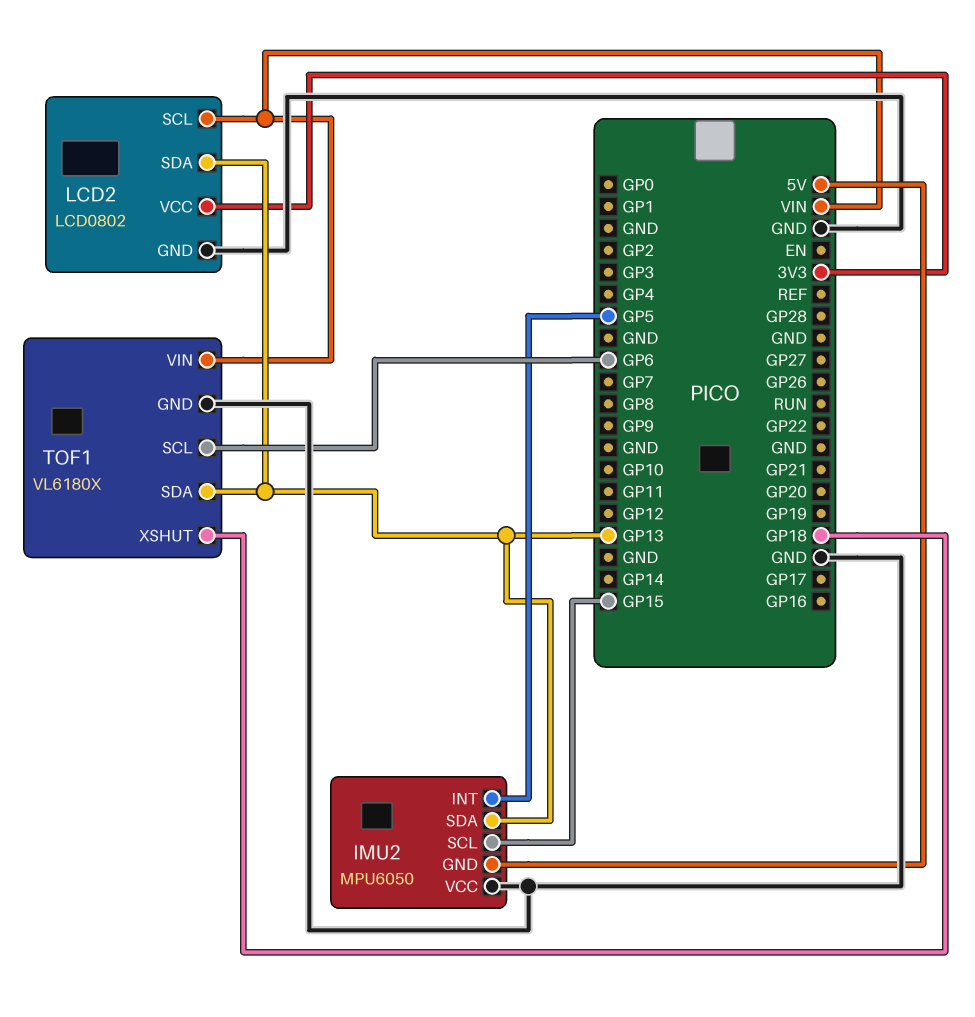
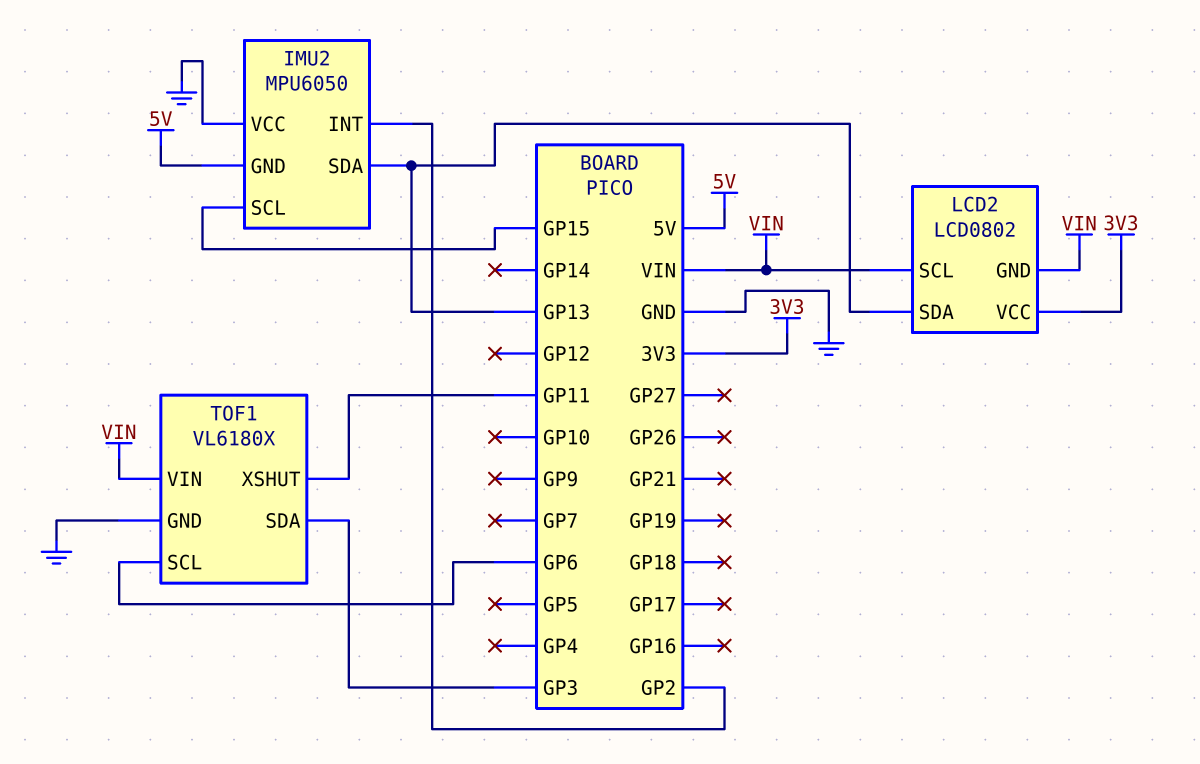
IMU2 pin INT: GP5 -> GP2
LCD2 pin GND: GND -> VIN
TOF1 pin SDA: GP13 -> GP3
TOF1 pin XSHUT: GP18 -> GP11

